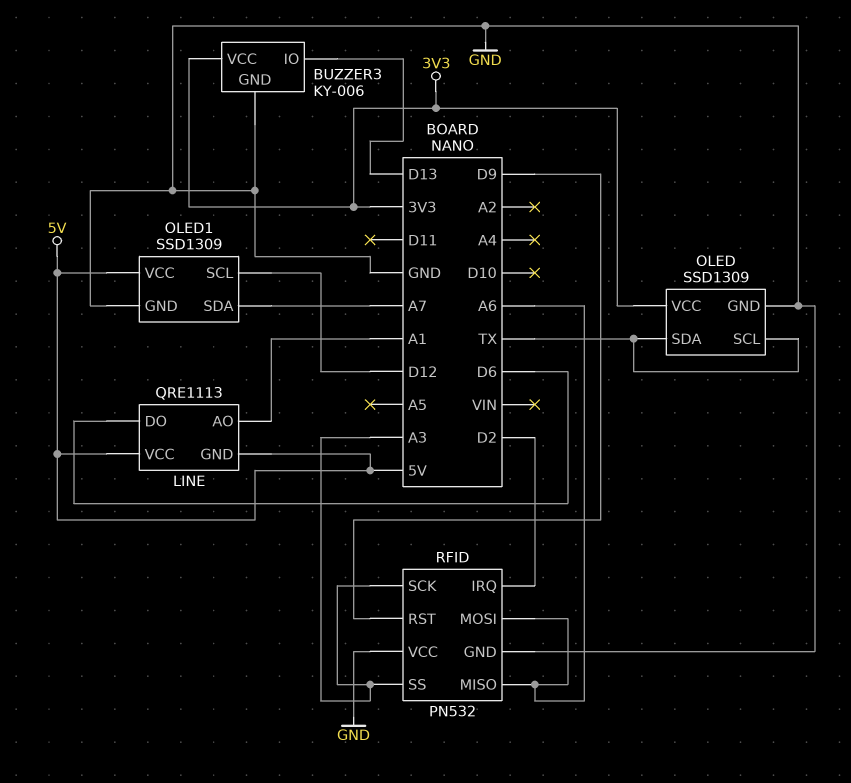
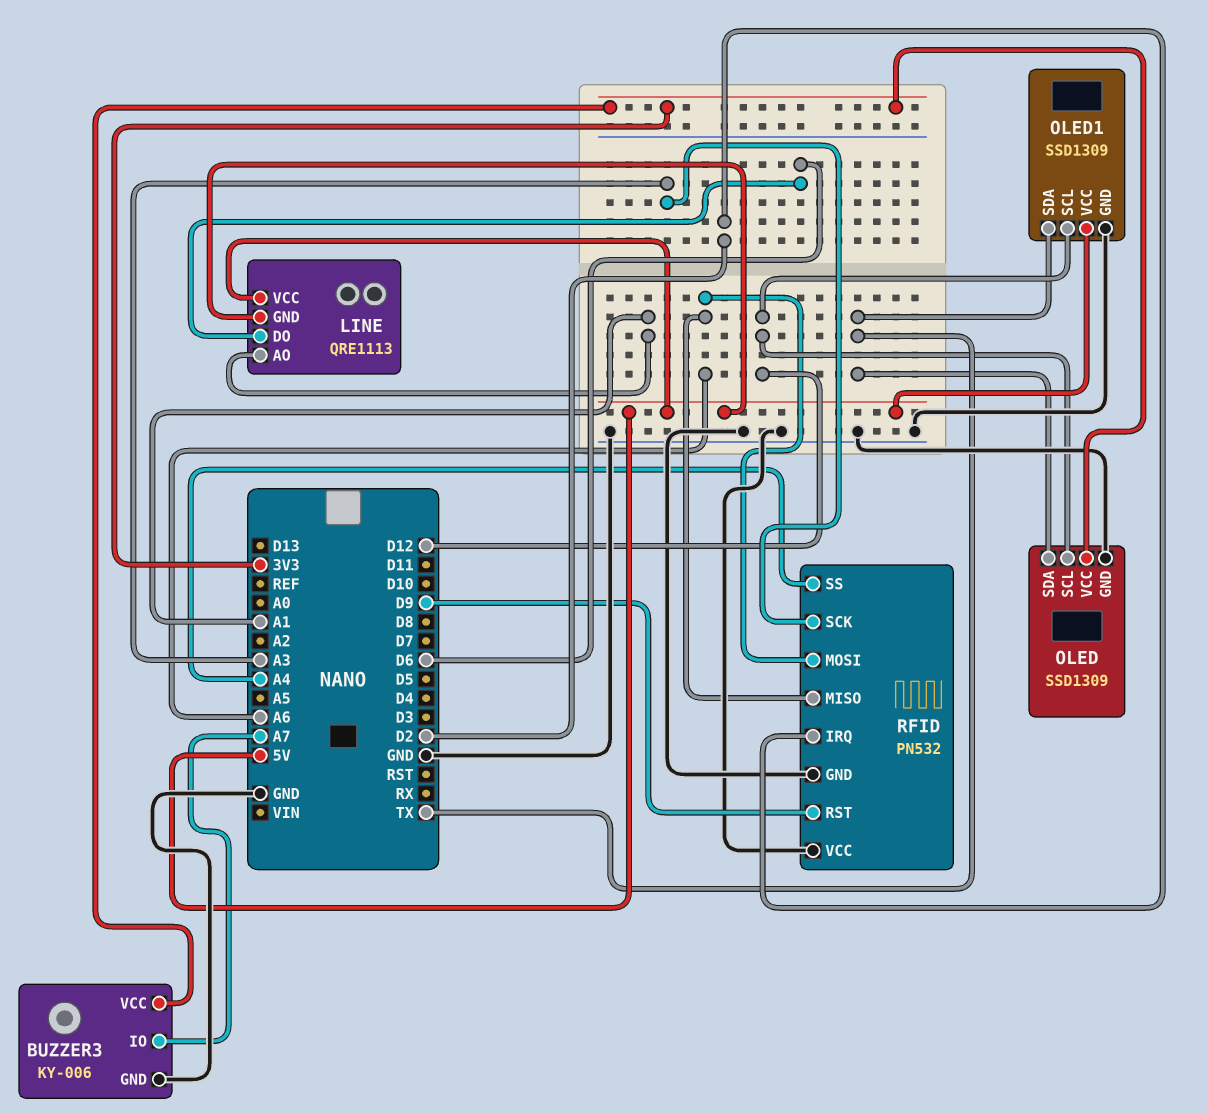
BUZZER3 pin IO: D13 -> A7
OLED pin SCL: TX -> D12
OLED1 pin SDA: A7 -> TX
RFID pin SS: A3 -> A4

